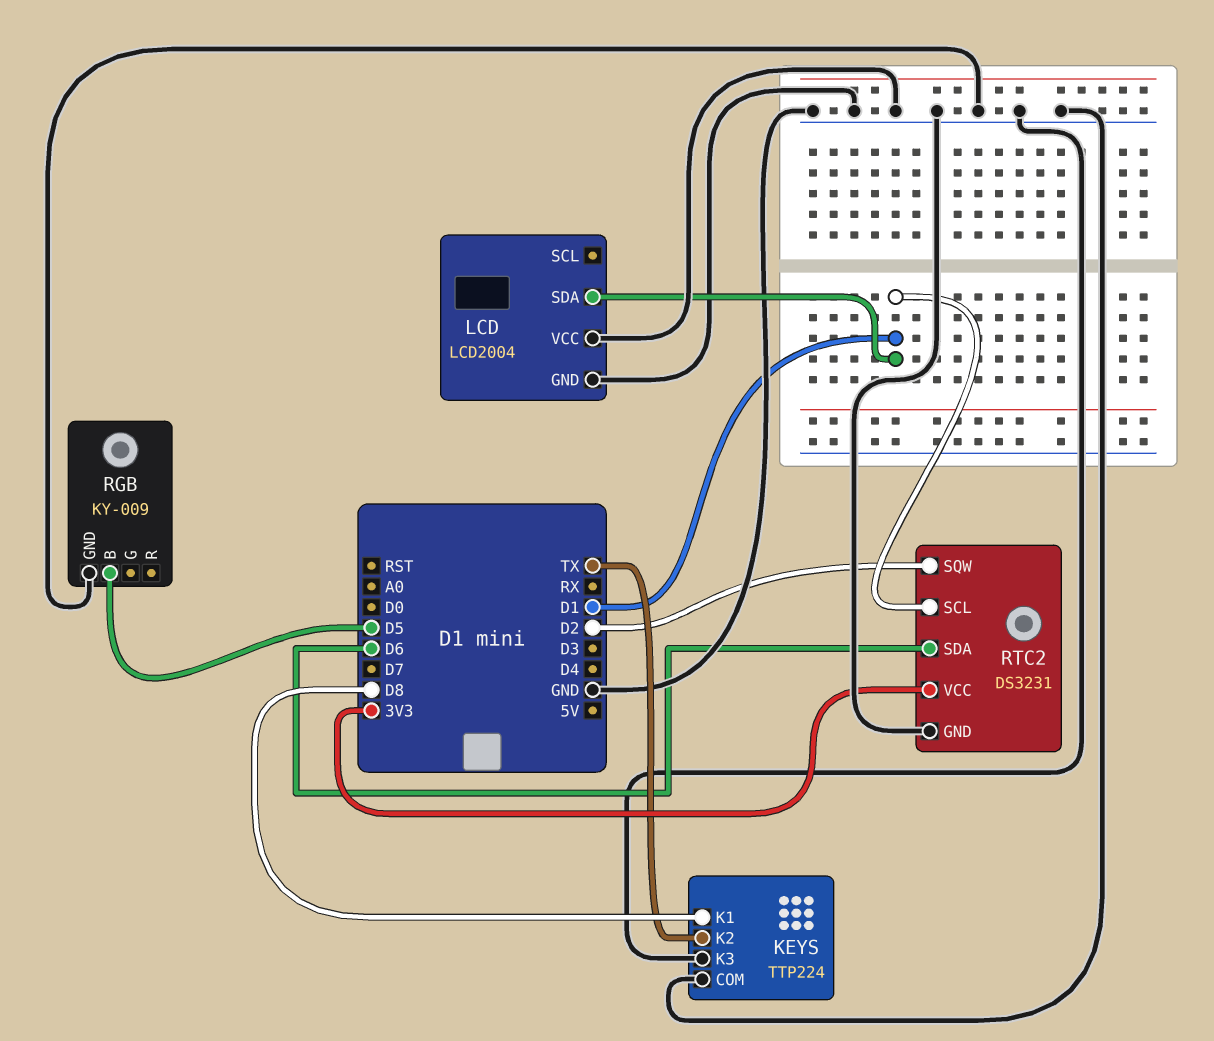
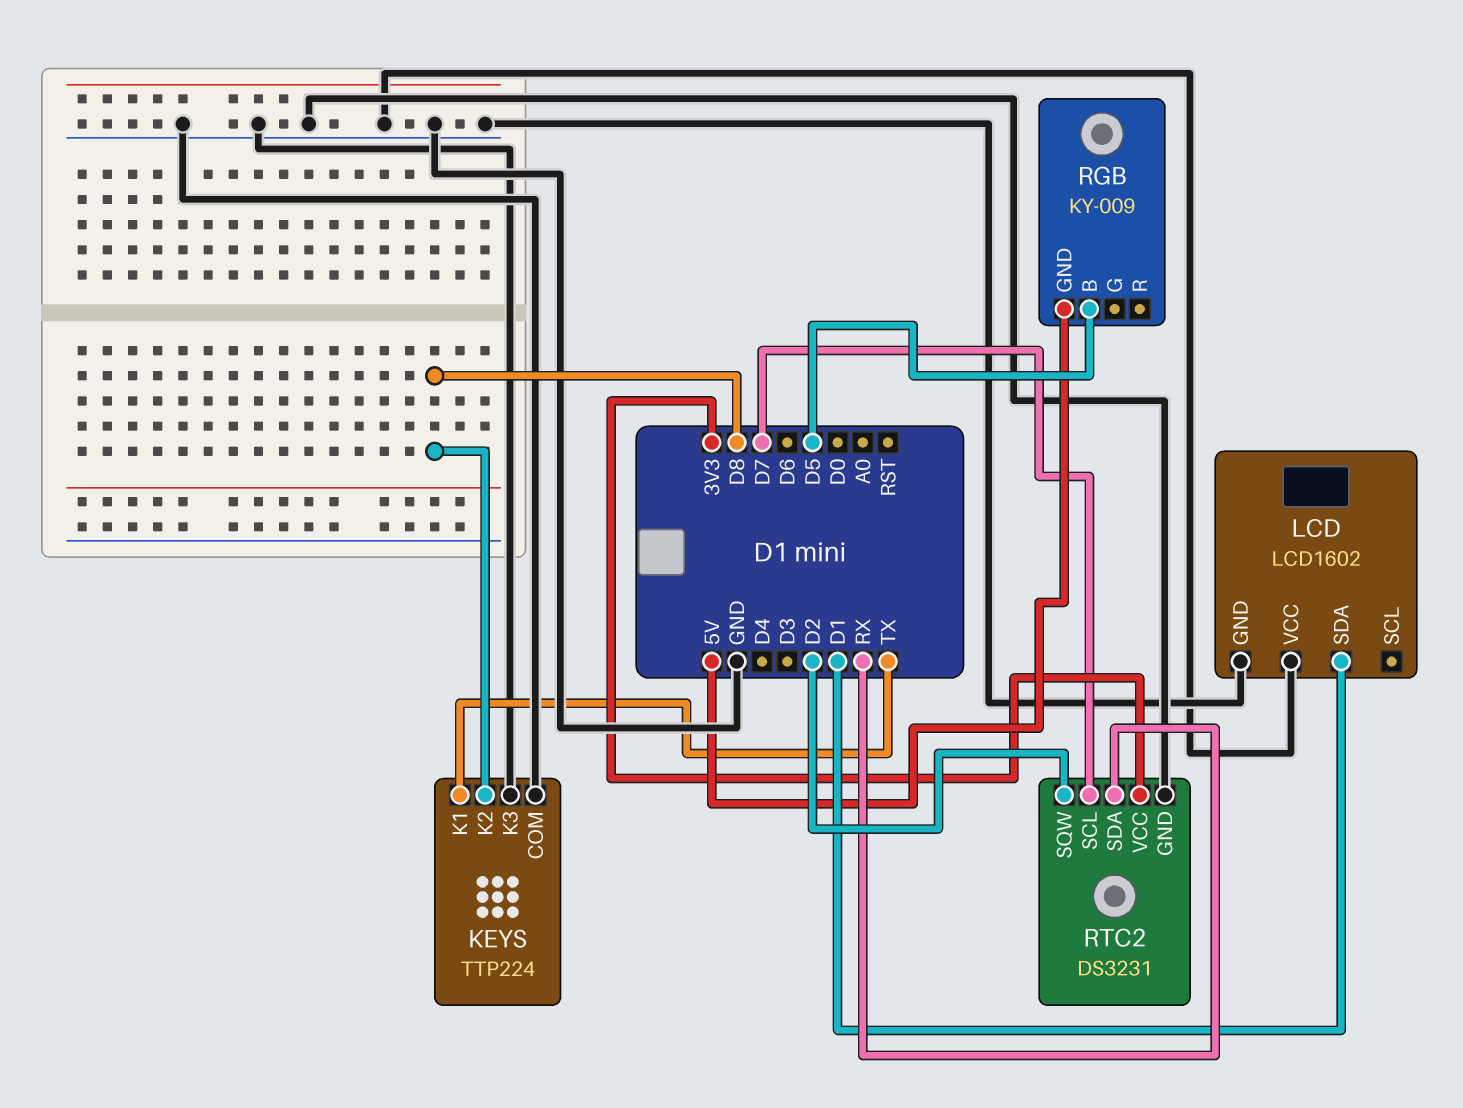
KEYS pin K1: D8 -> TX
KEYS pin K2: TX -> D8
LCD: LCD2004 -> LCD1602
RGB pin GND: GND -> 5V
RTC2 pin SCL: D1 -> D7
RTC2 pin SDA: D6 -> RX

